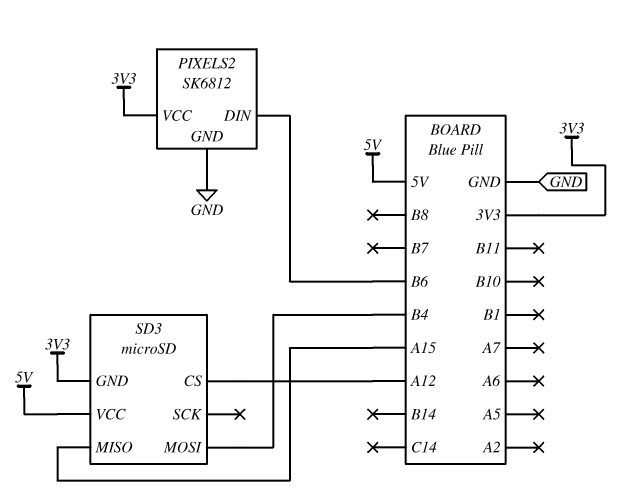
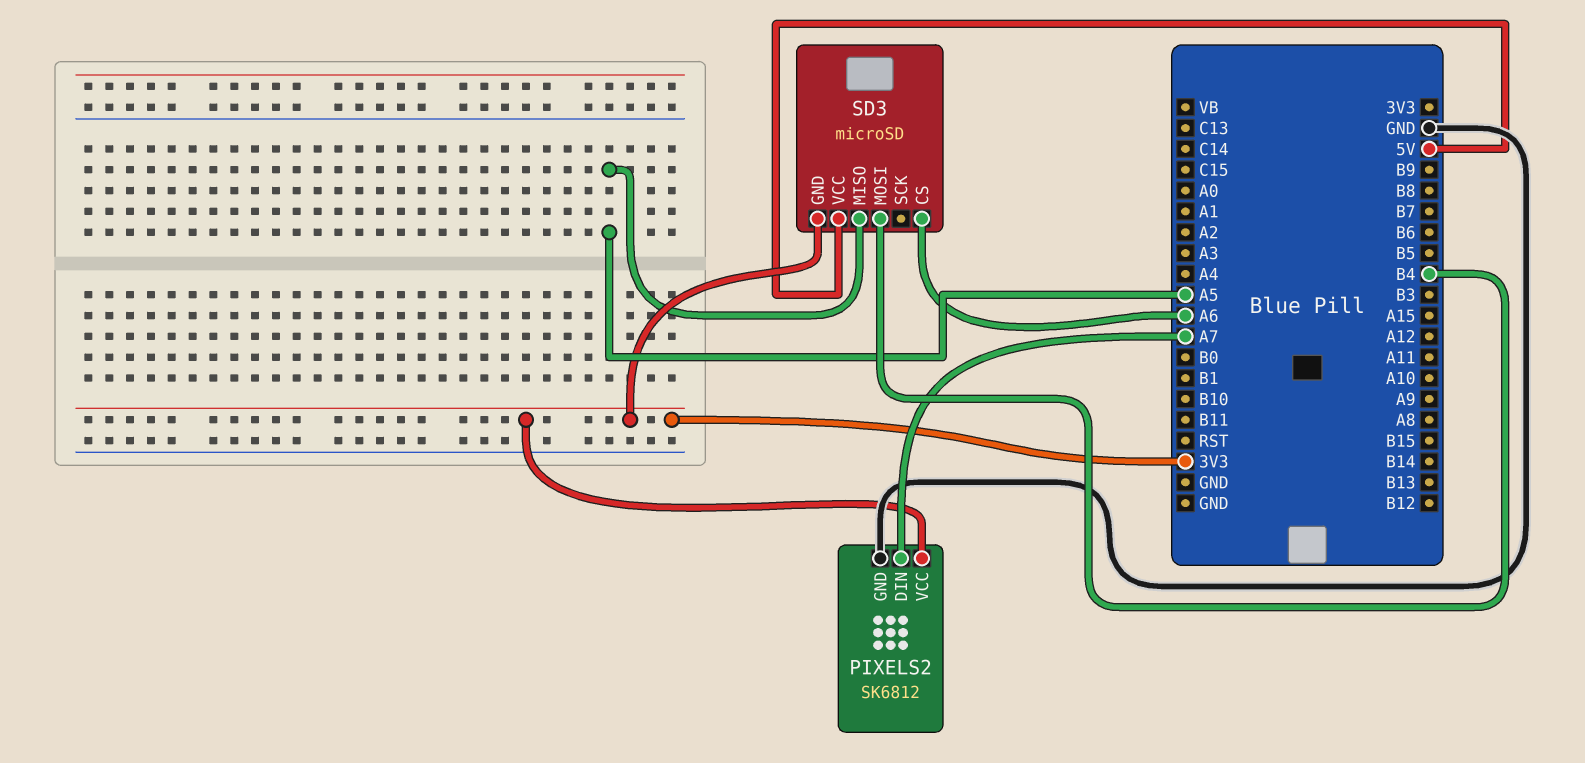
PIXELS2 pin DIN: B6 -> A7
SD3 pin CS: A12 -> A6
SD3 pin MISO: A15 -> A5

